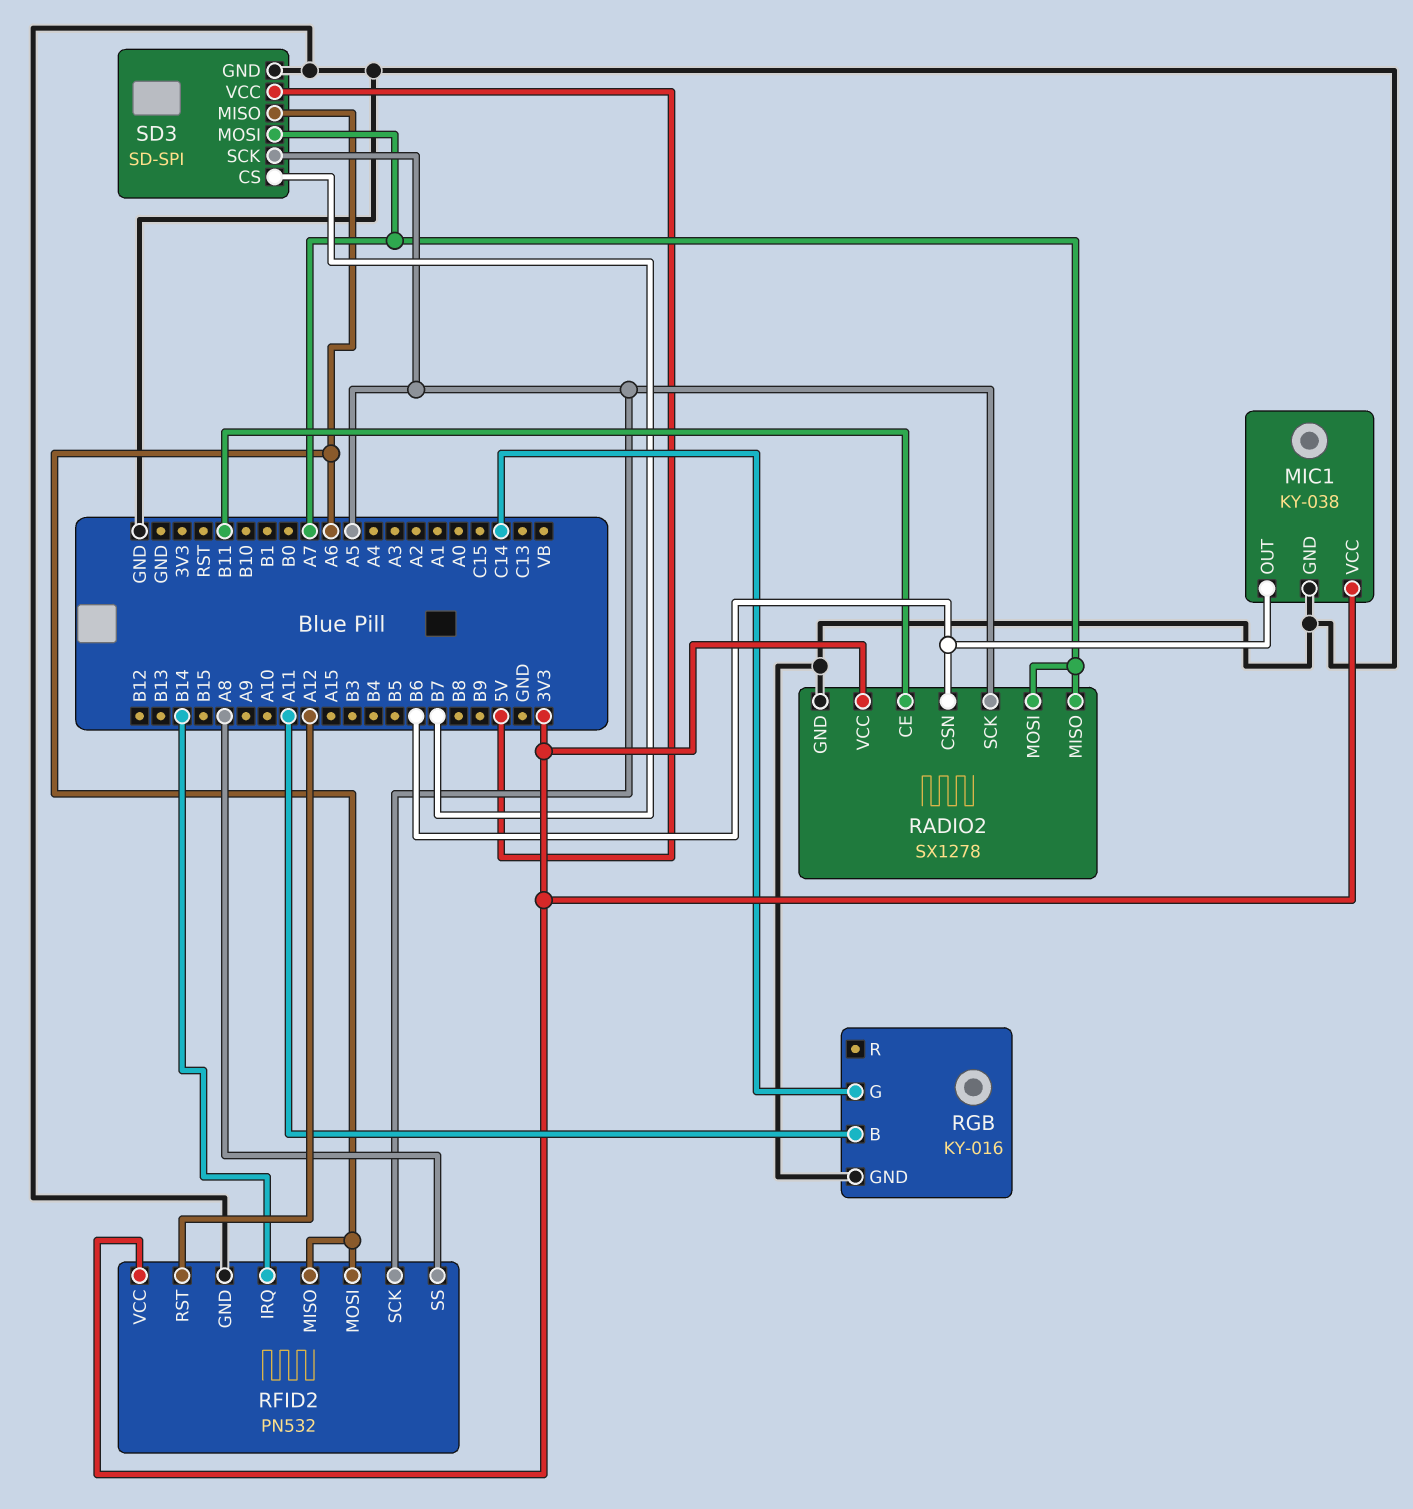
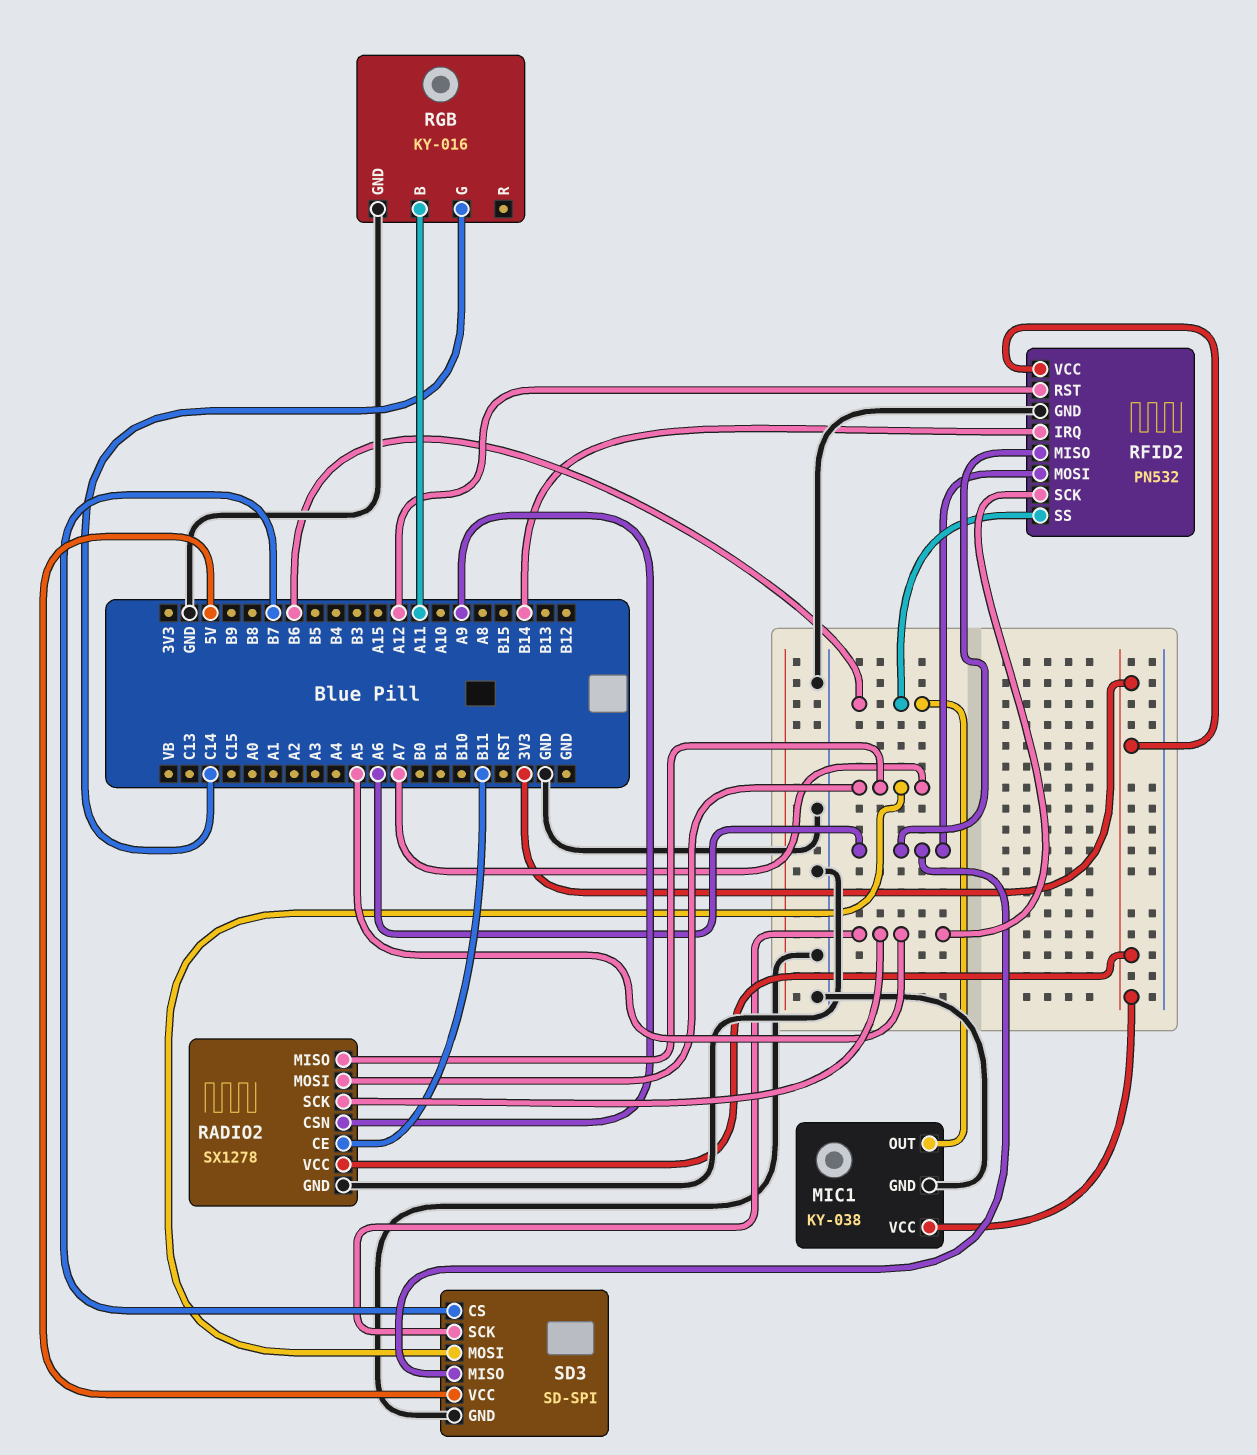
RADIO2 pin CSN: B6 -> A9
RFID2 pin SS: A8 -> B6

